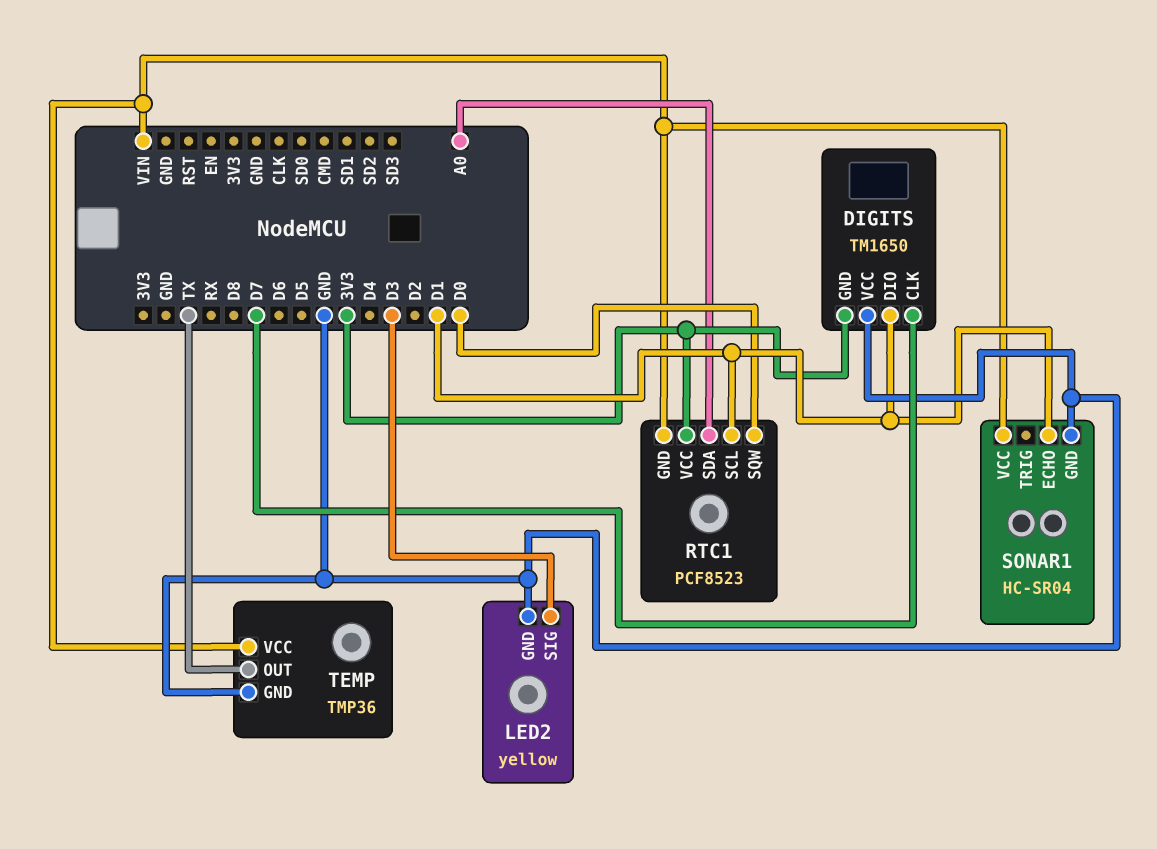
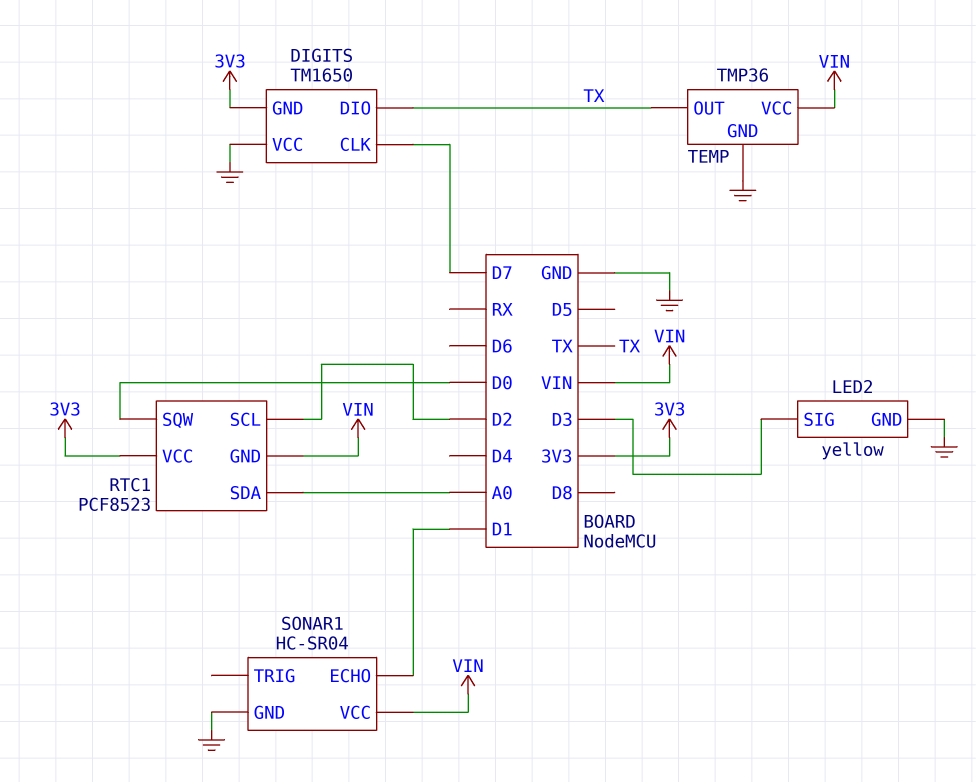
DIGITS pin DIO: D1 -> TX
RTC1 pin SCL: D1 -> D2

